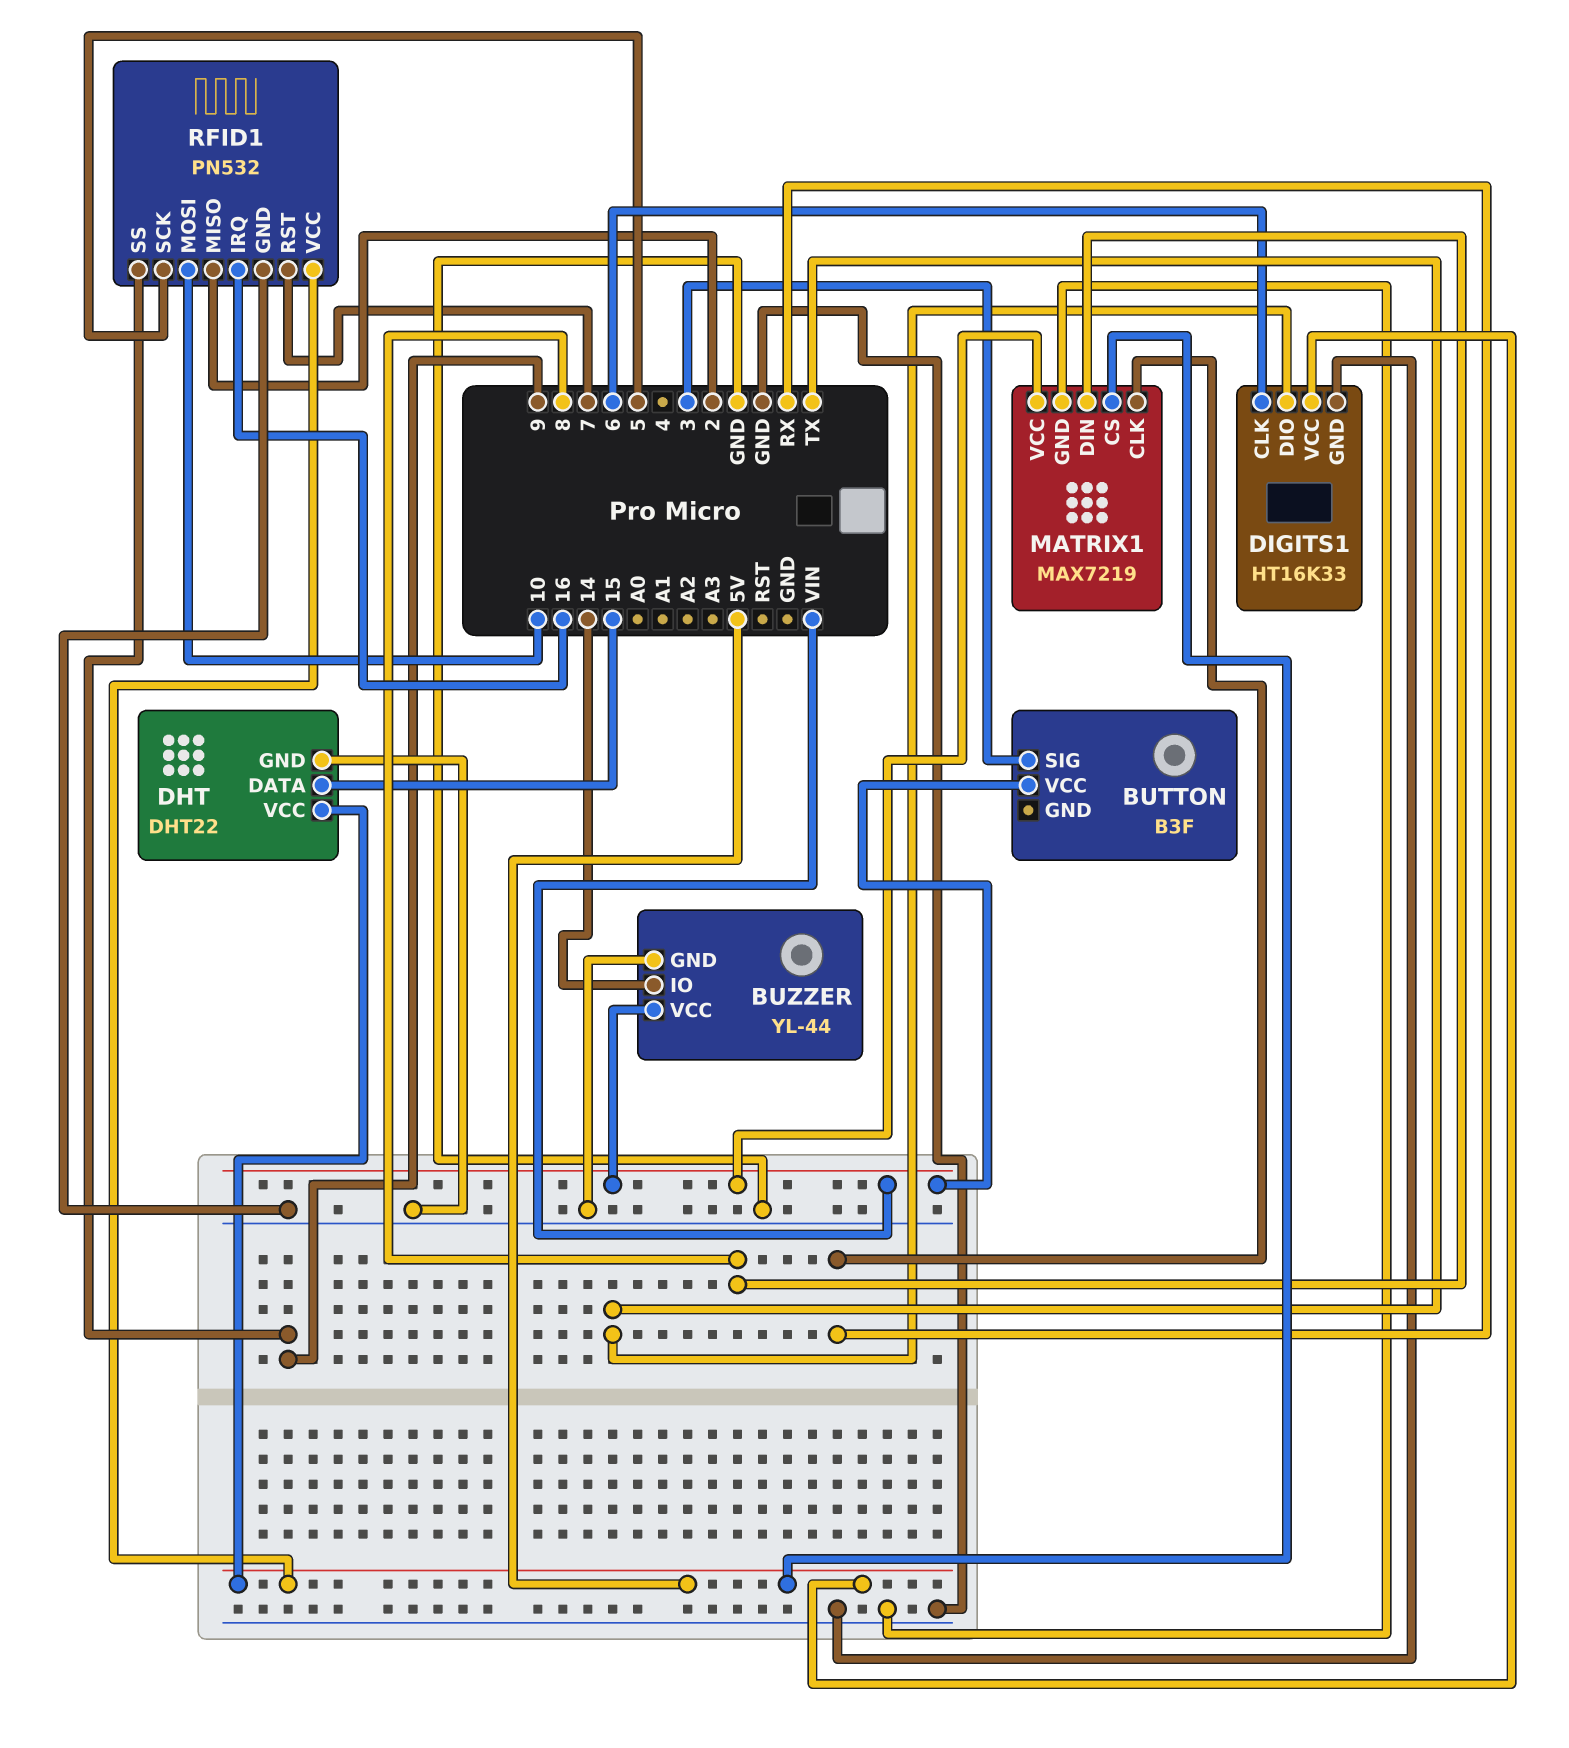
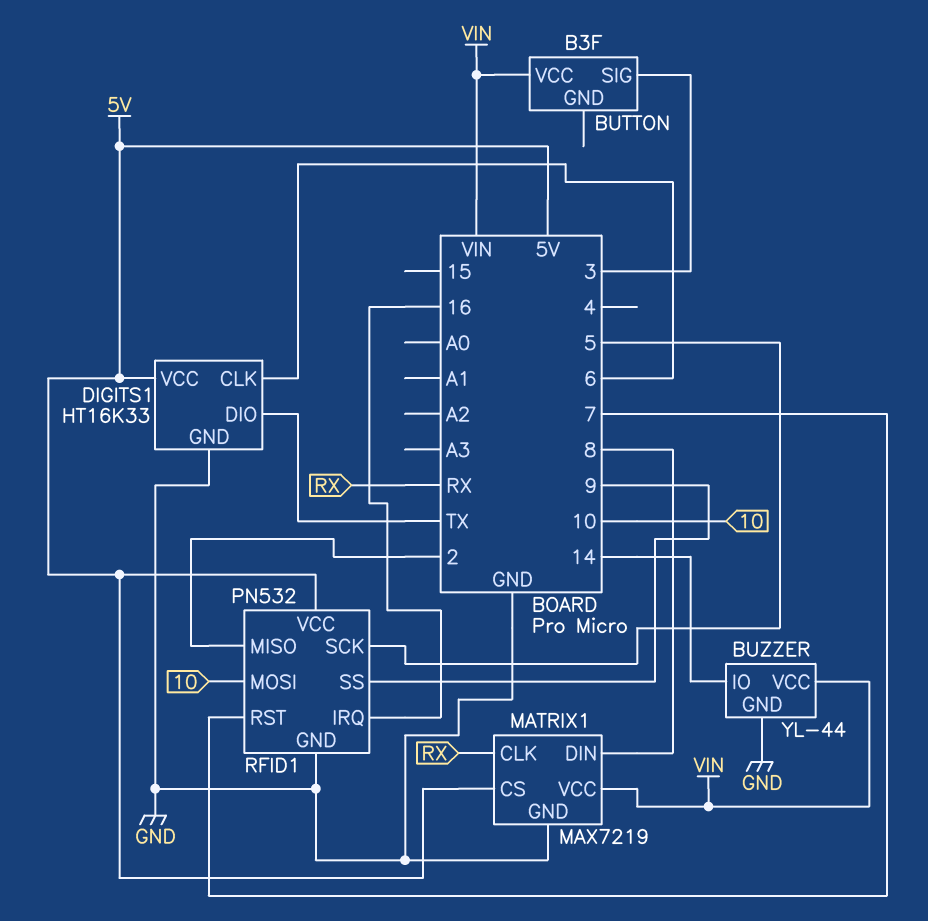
DHT: DHT22 -> none
DHT pin DATA: 15 -> none
DHT pin GND: GND -> none
DHT pin VCC: 5V -> none

